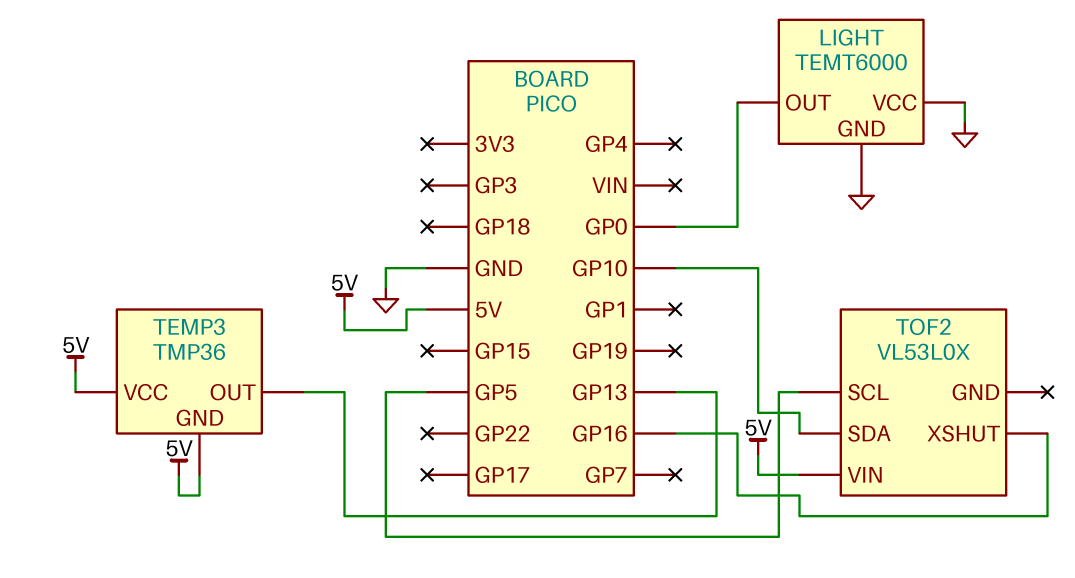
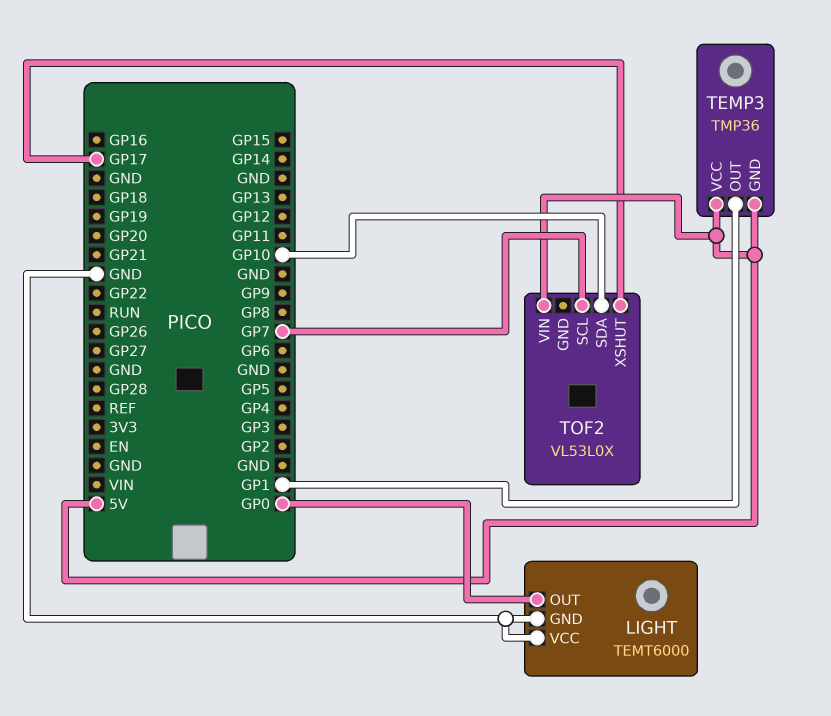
TEMP3 pin OUT: GP13 -> GP1
TOF2 pin SCL: GP5 -> GP7
TOF2 pin XSHUT: GP16 -> GP17

